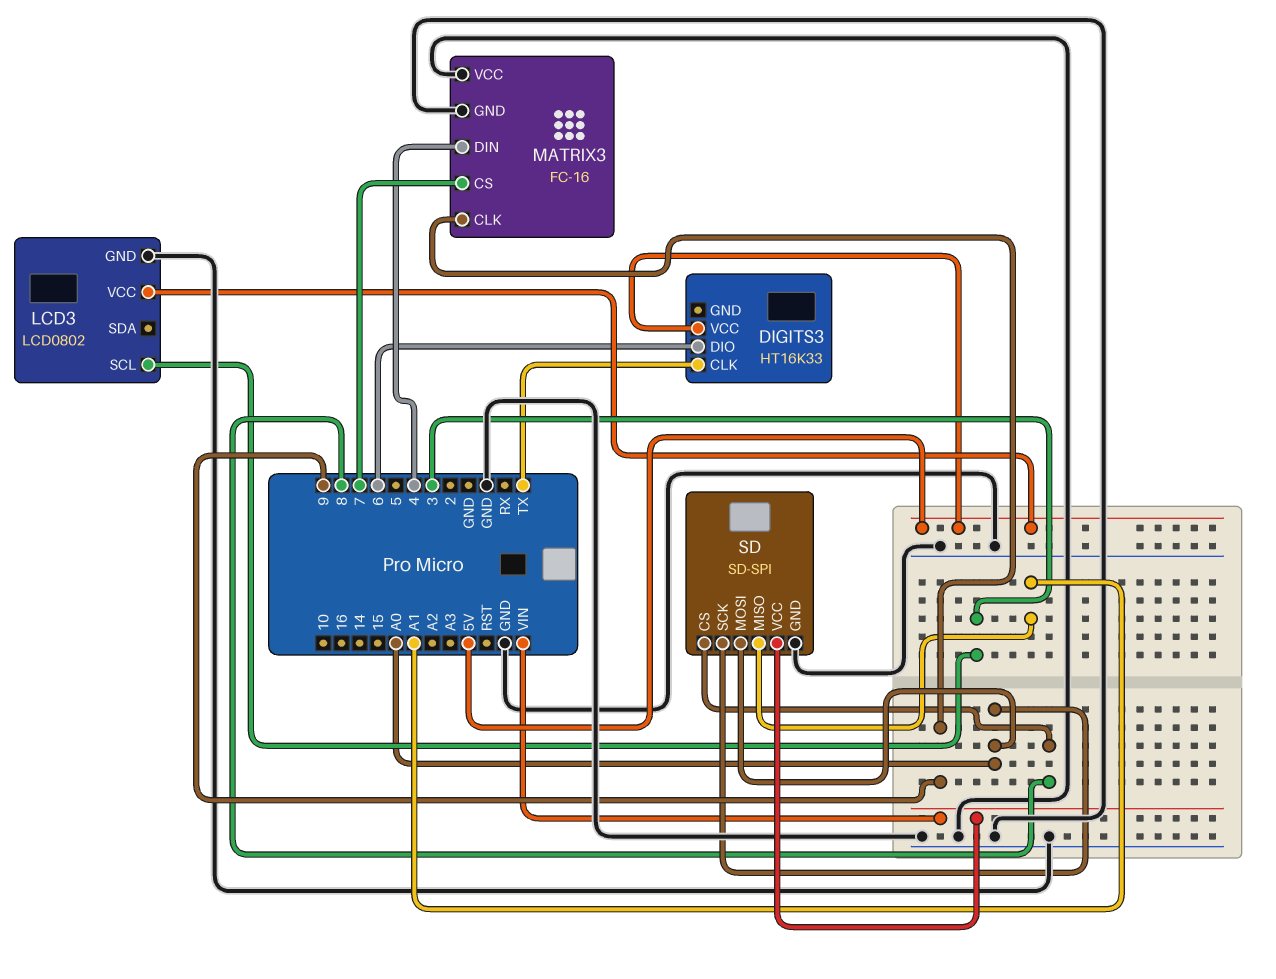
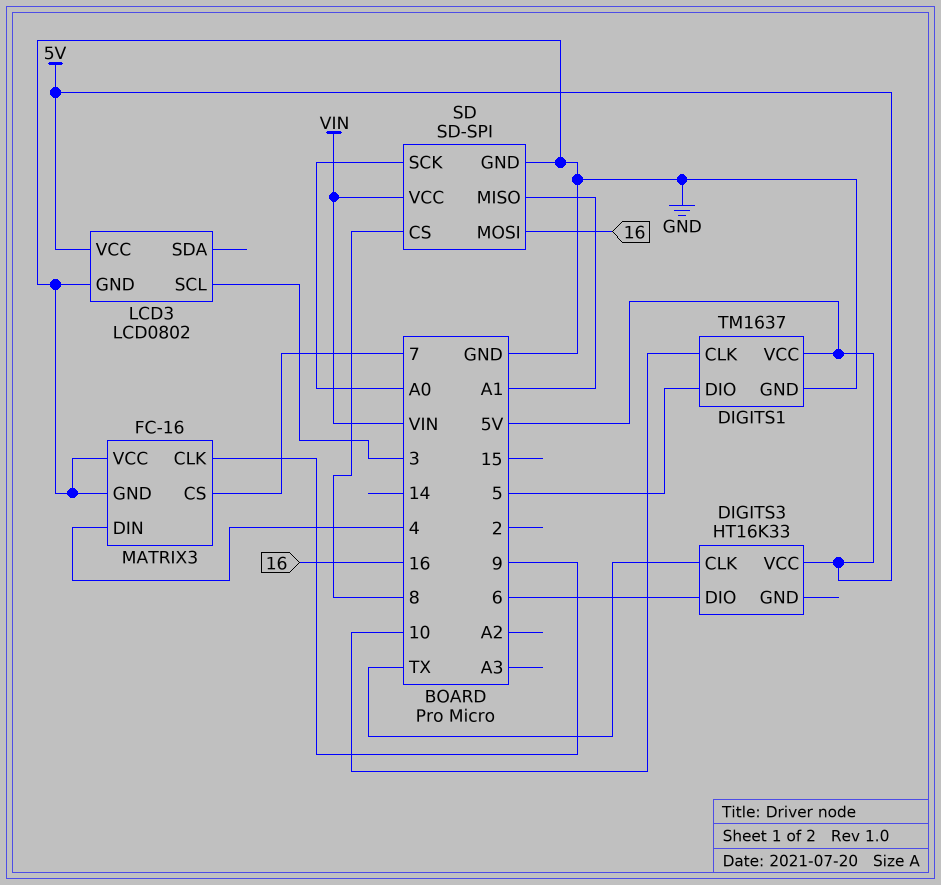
DIGITS1: none -> TM1637
DIGITS1 pin CLK: none -> 10
DIGITS1 pin DIO: none -> 5
DIGITS1 pin GND: none -> GND
DIGITS1 pin VCC: none -> 5V
SD pin MOSI: A0 -> 16

